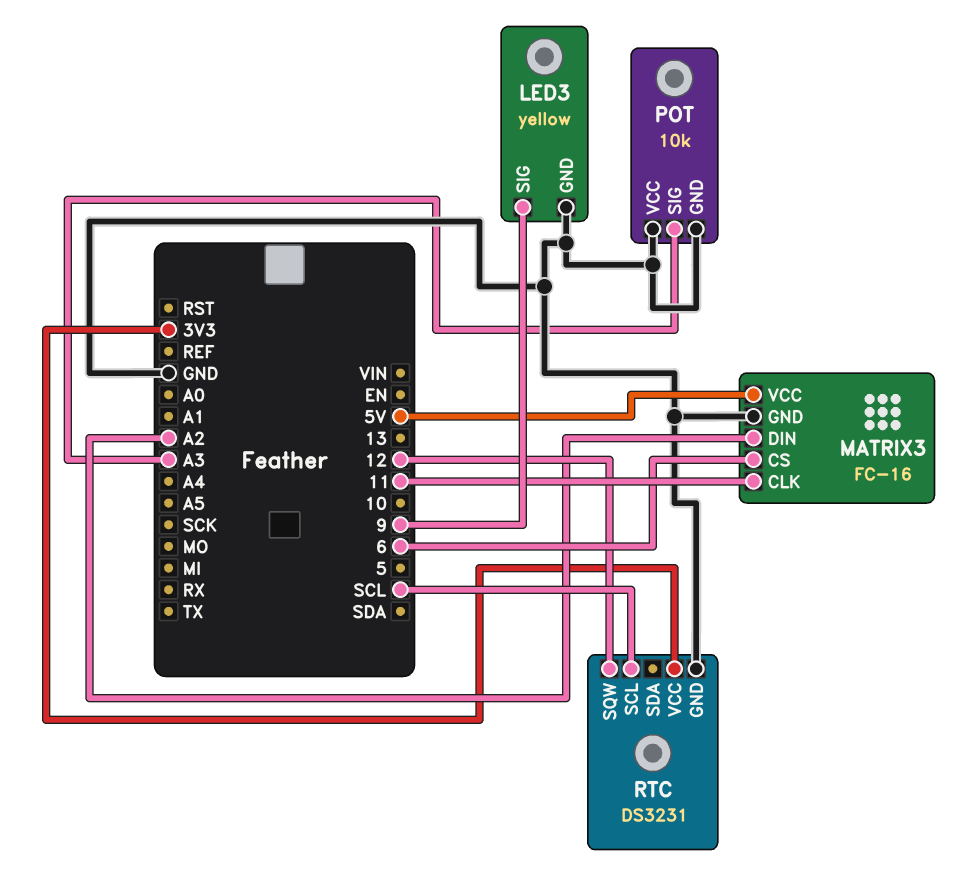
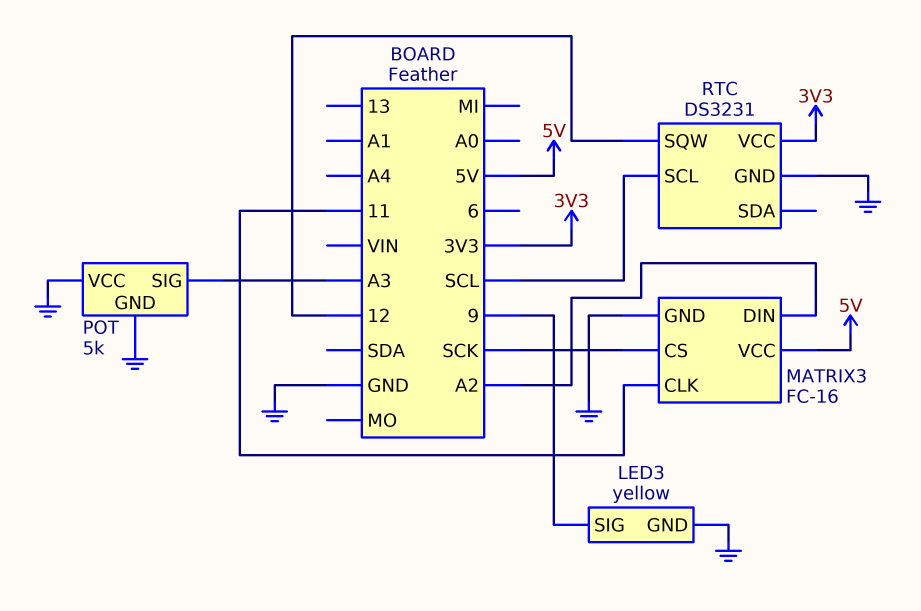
MATRIX3 pin CS: 6 -> SCK
POT: 10k -> 5k

